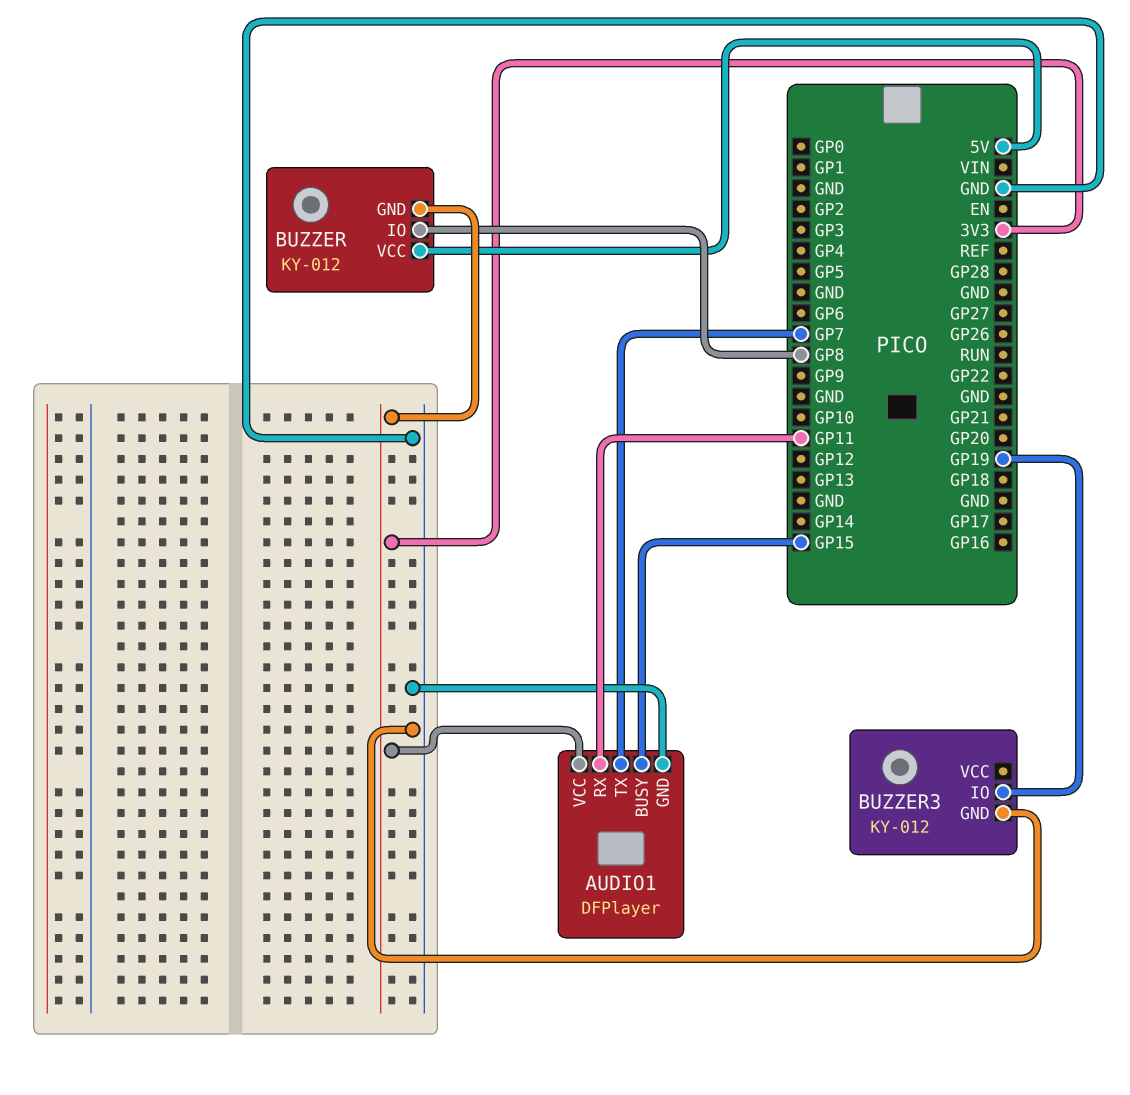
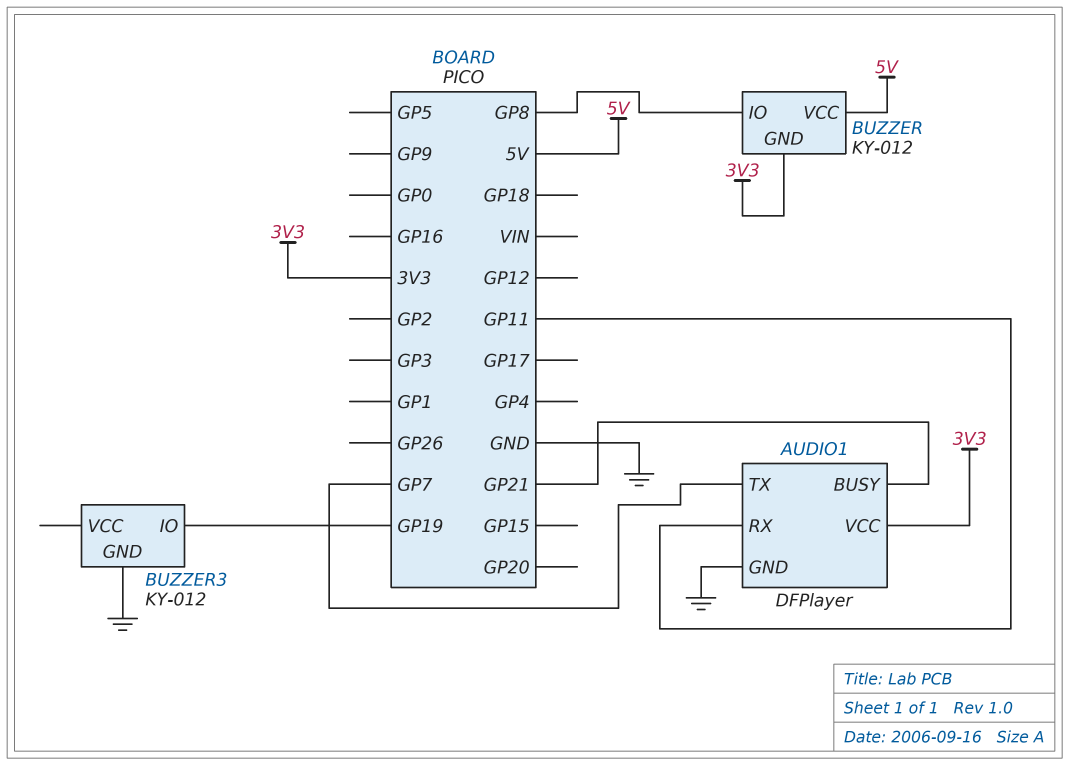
AUDIO1 pin BUSY: GP15 -> GP21

